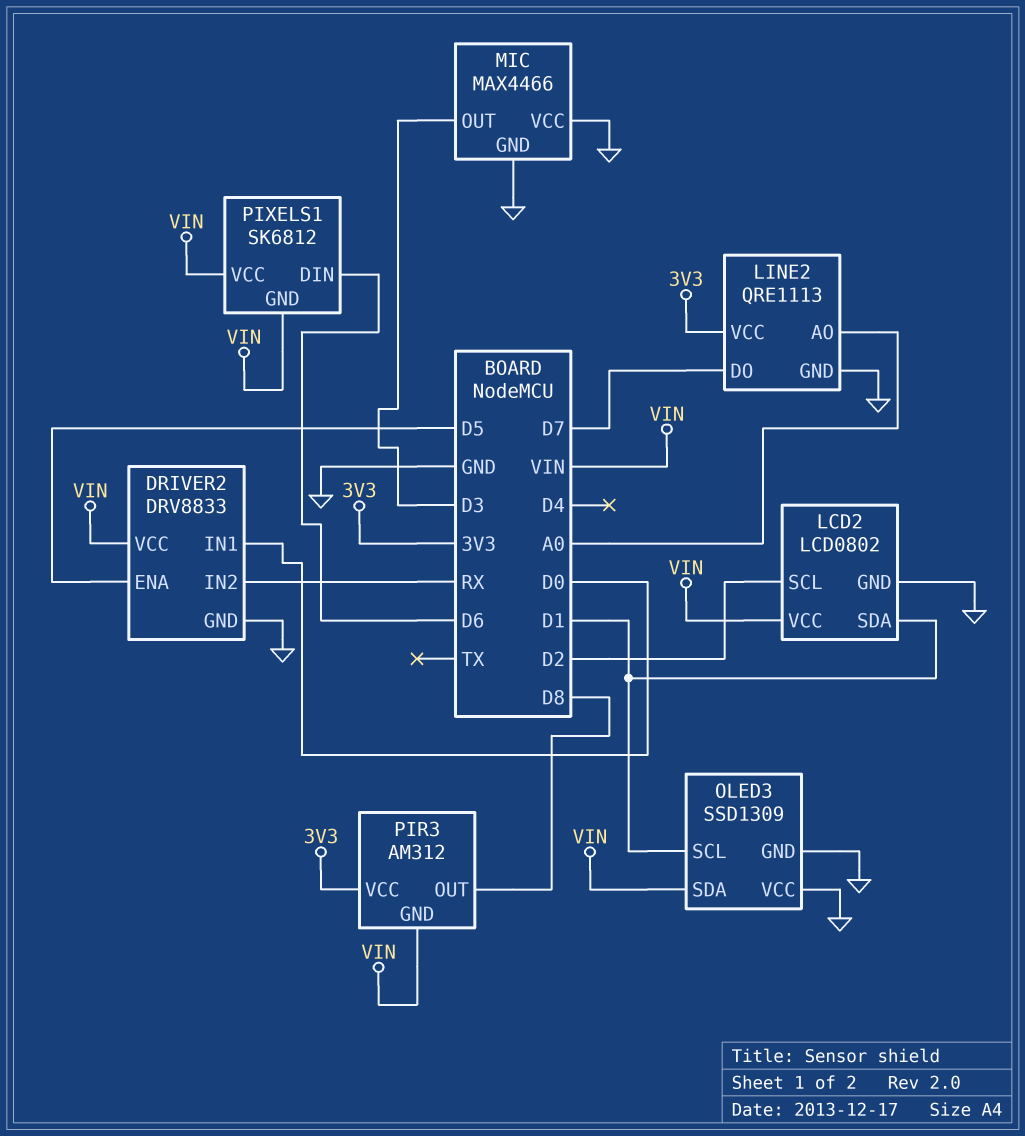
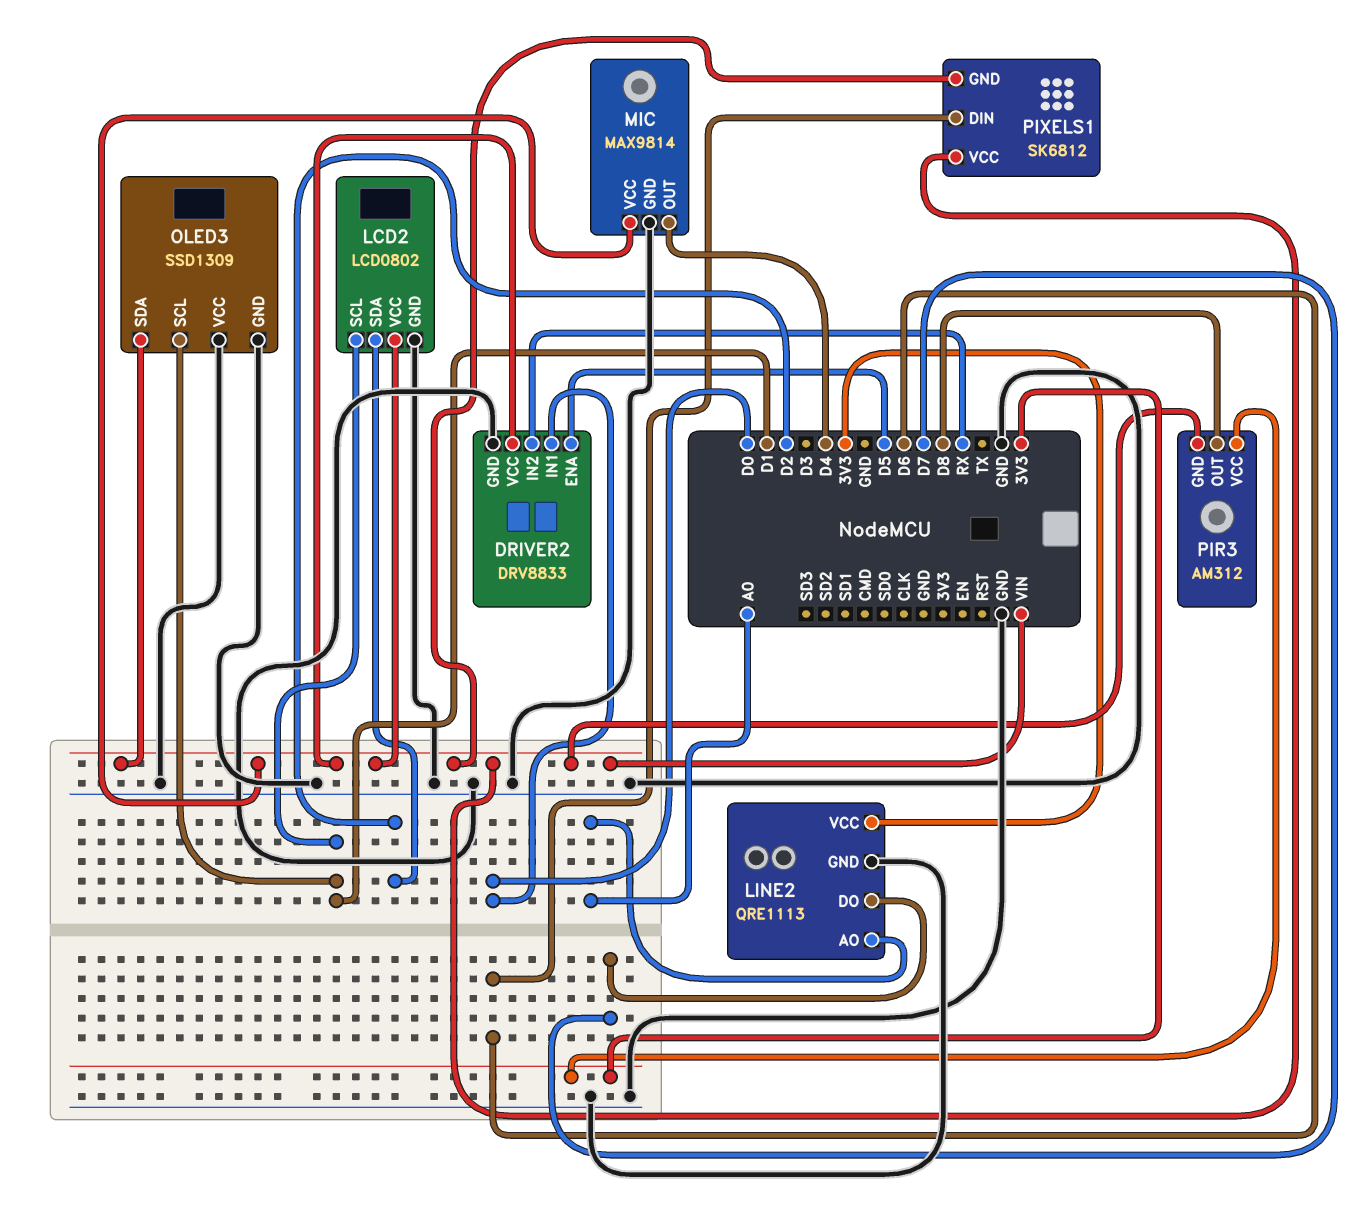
LCD2 pin SCL: D2 -> D1
LCD2 pin SDA: D1 -> D2
MIC: MAX4466 -> MAX9814
MIC pin OUT: D3 -> D4
MIC pin VCC: GND -> VIN

